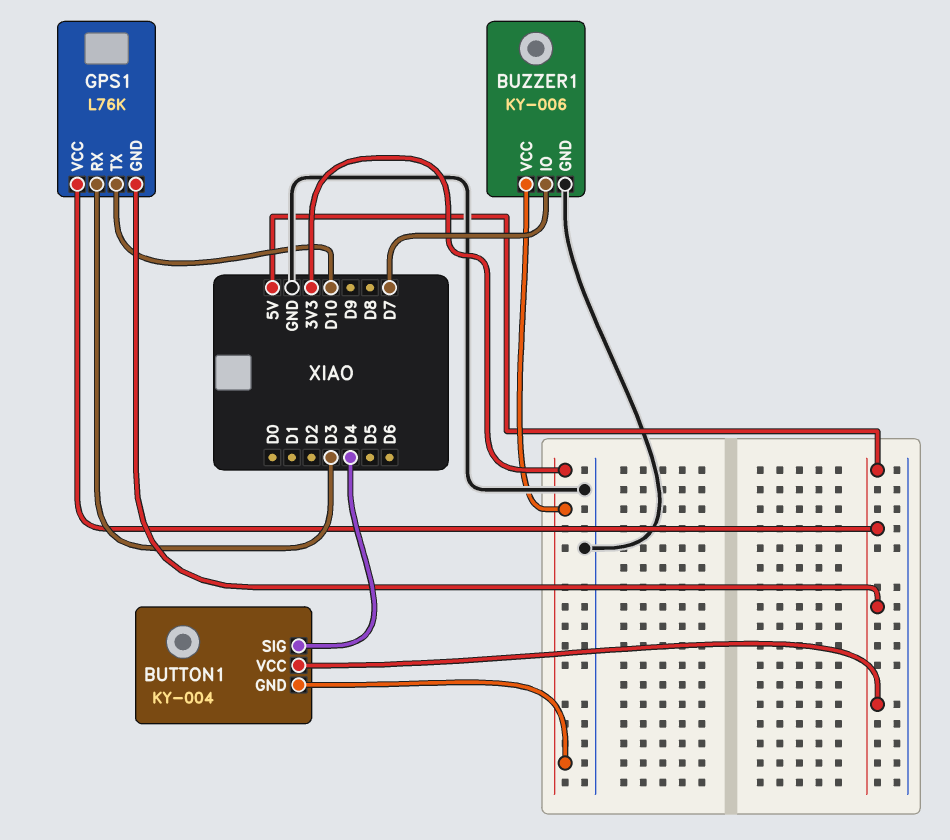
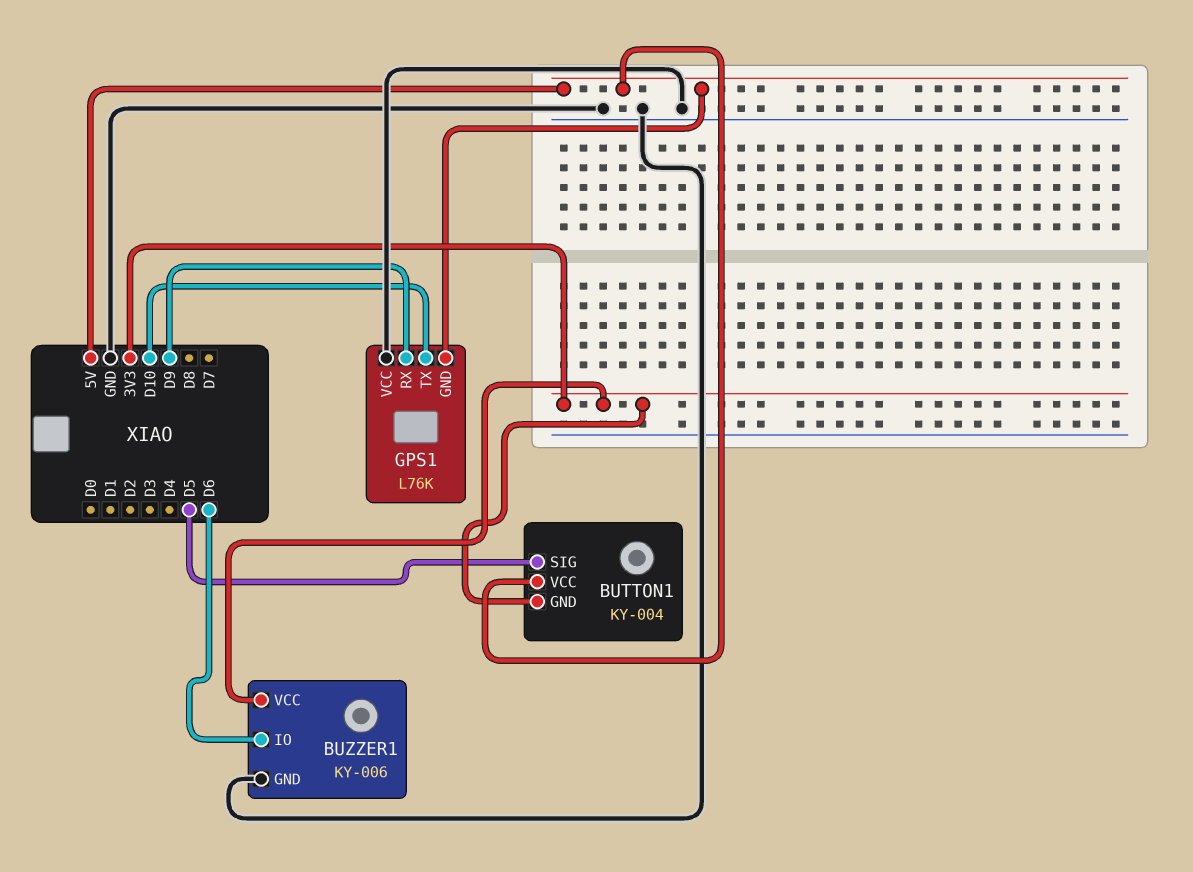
BUTTON1 pin SIG: D4 -> D5
BUZZER1 pin IO: D7 -> D6
GPS1 pin RX: D3 -> D9
GPS1 pin VCC: 5V -> GND

